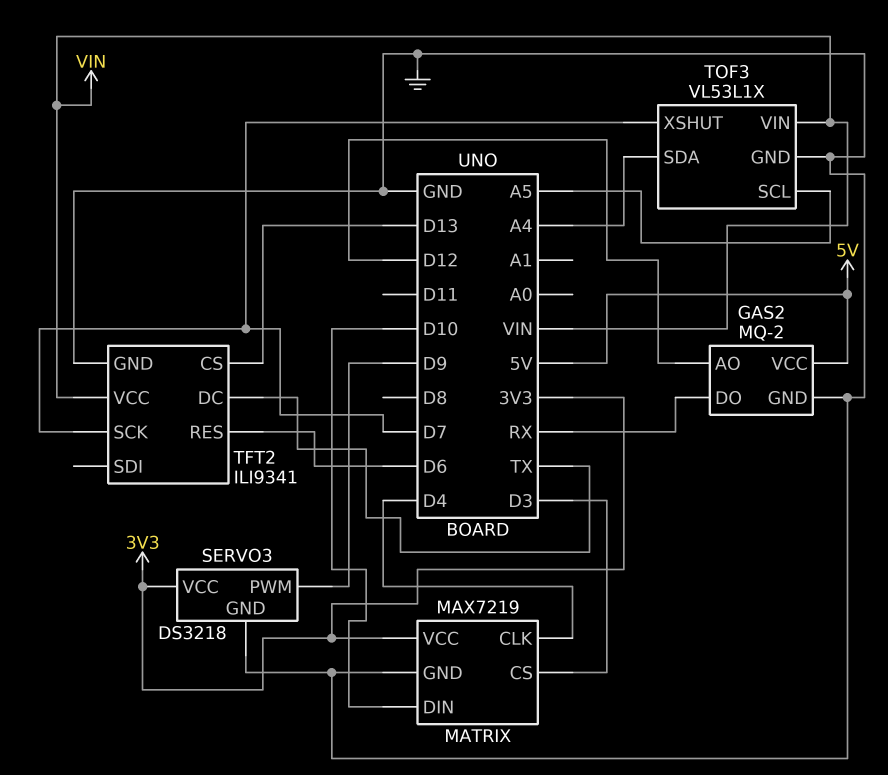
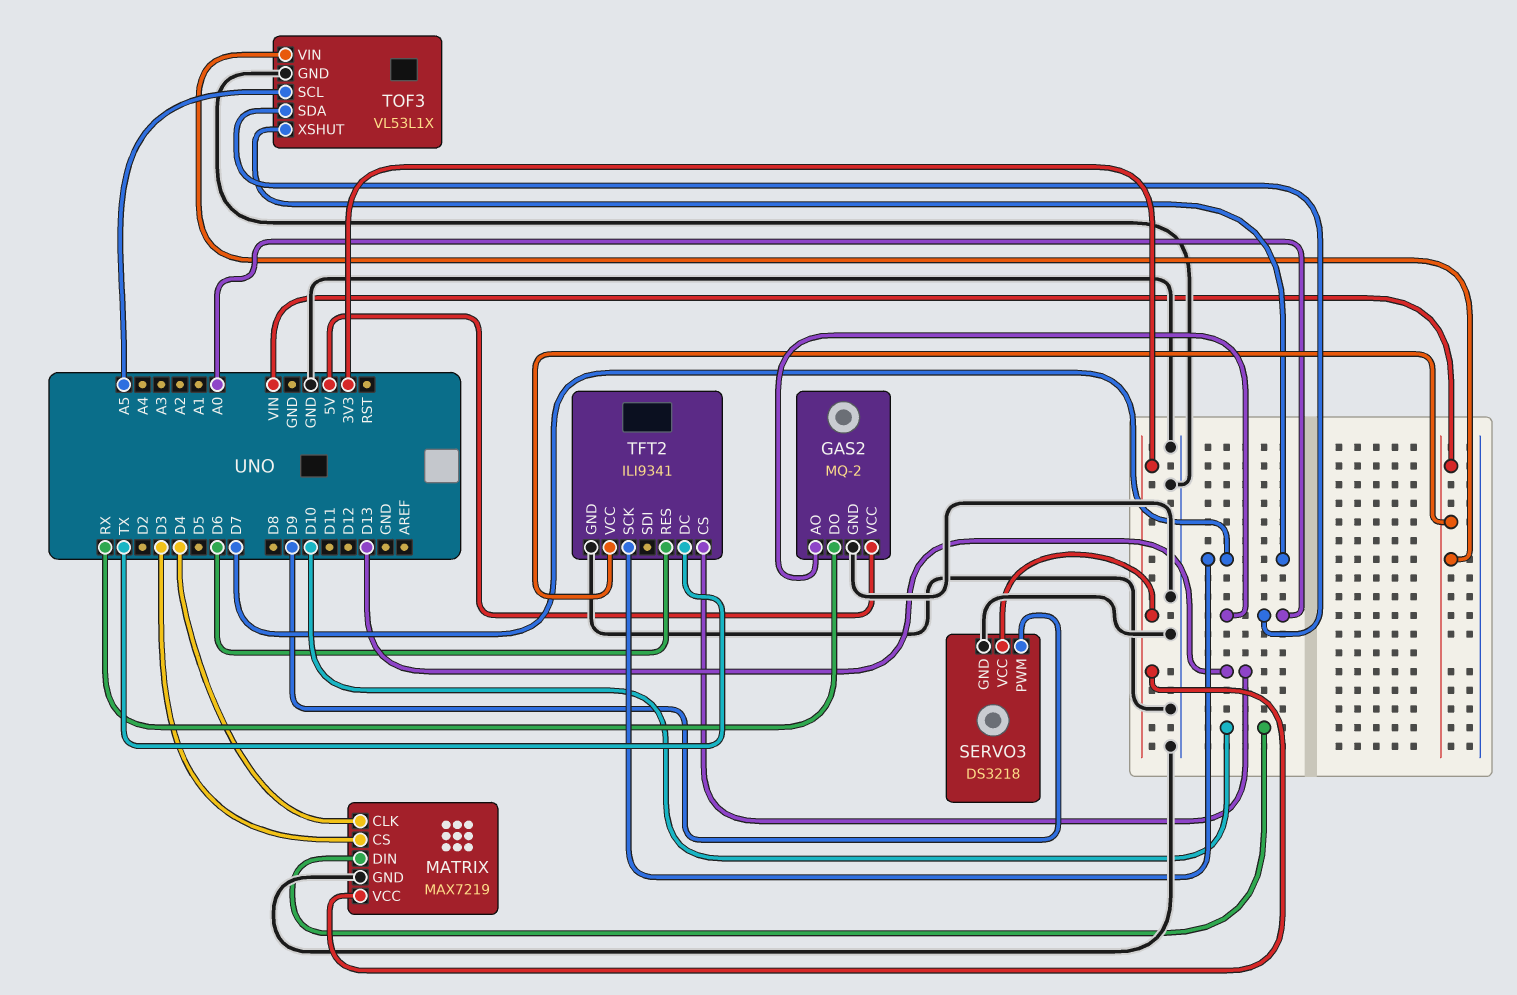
GAS2 pin AO: D12 -> A0
TOF3 pin SDA: A4 -> A0

